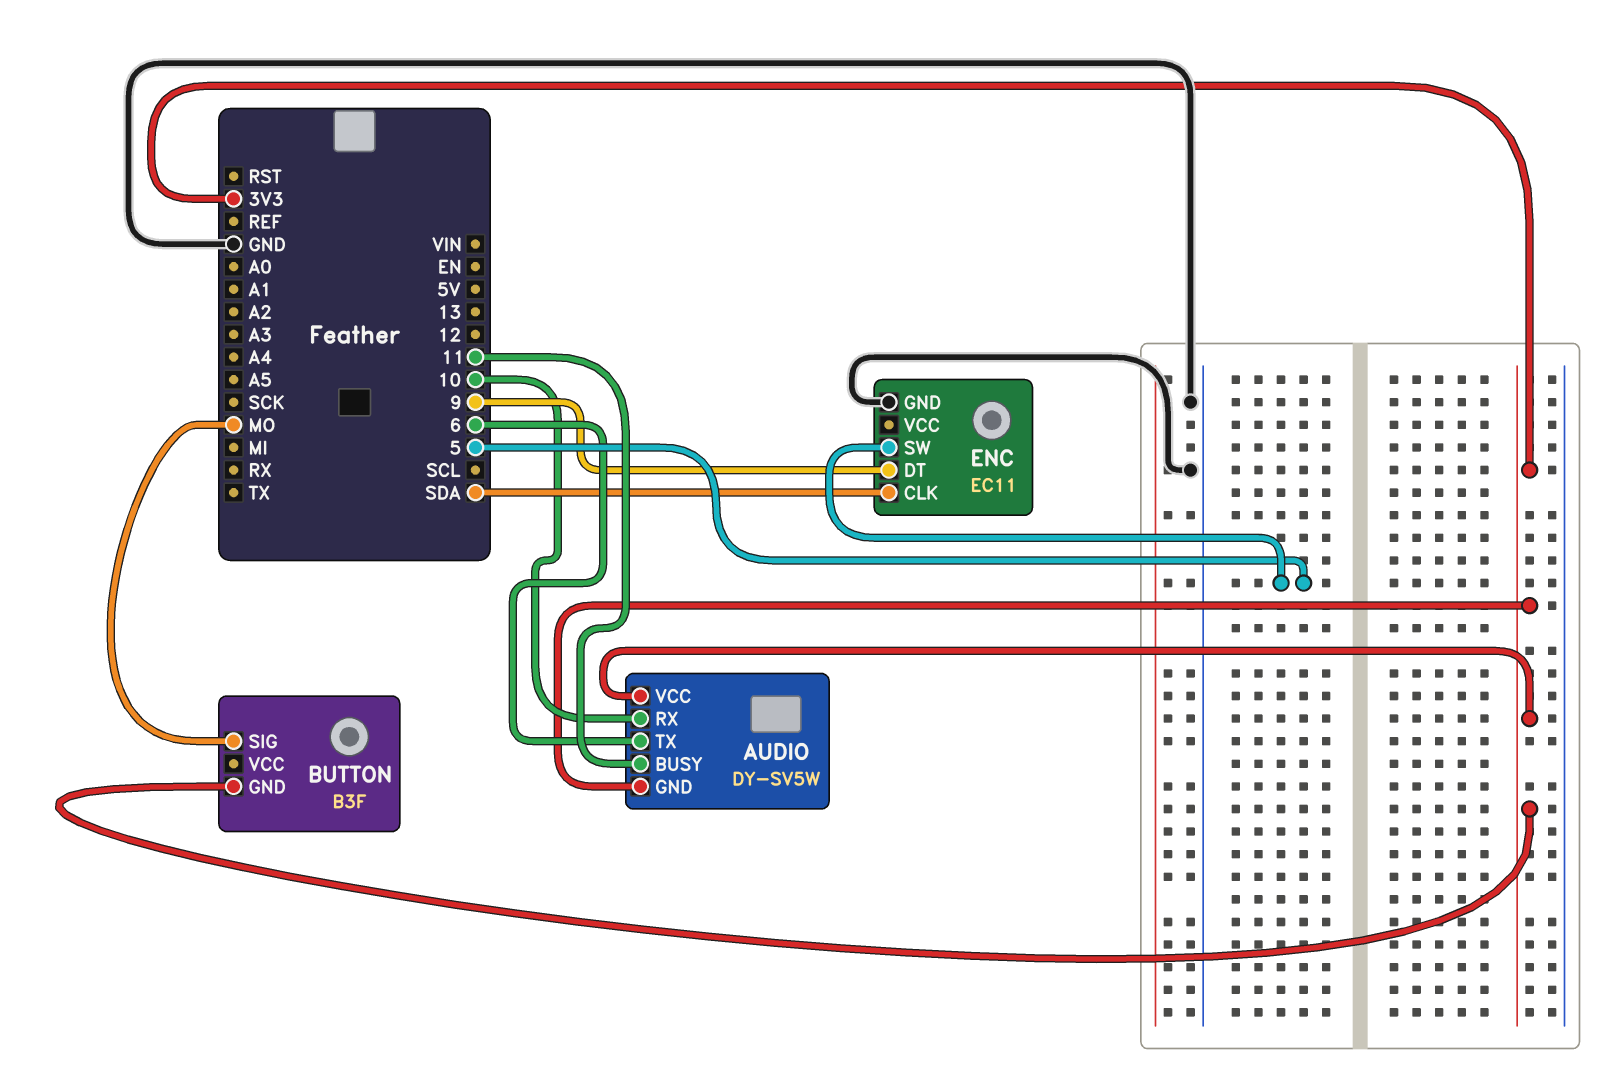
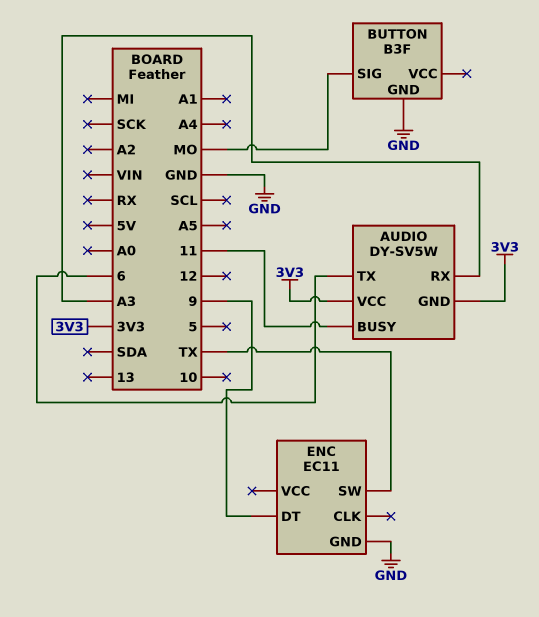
AUDIO pin RX: 10 -> A3
BUTTON pin GND: 3V3 -> GND
ENC pin CLK: SDA -> none
ENC pin SW: 5 -> TX

